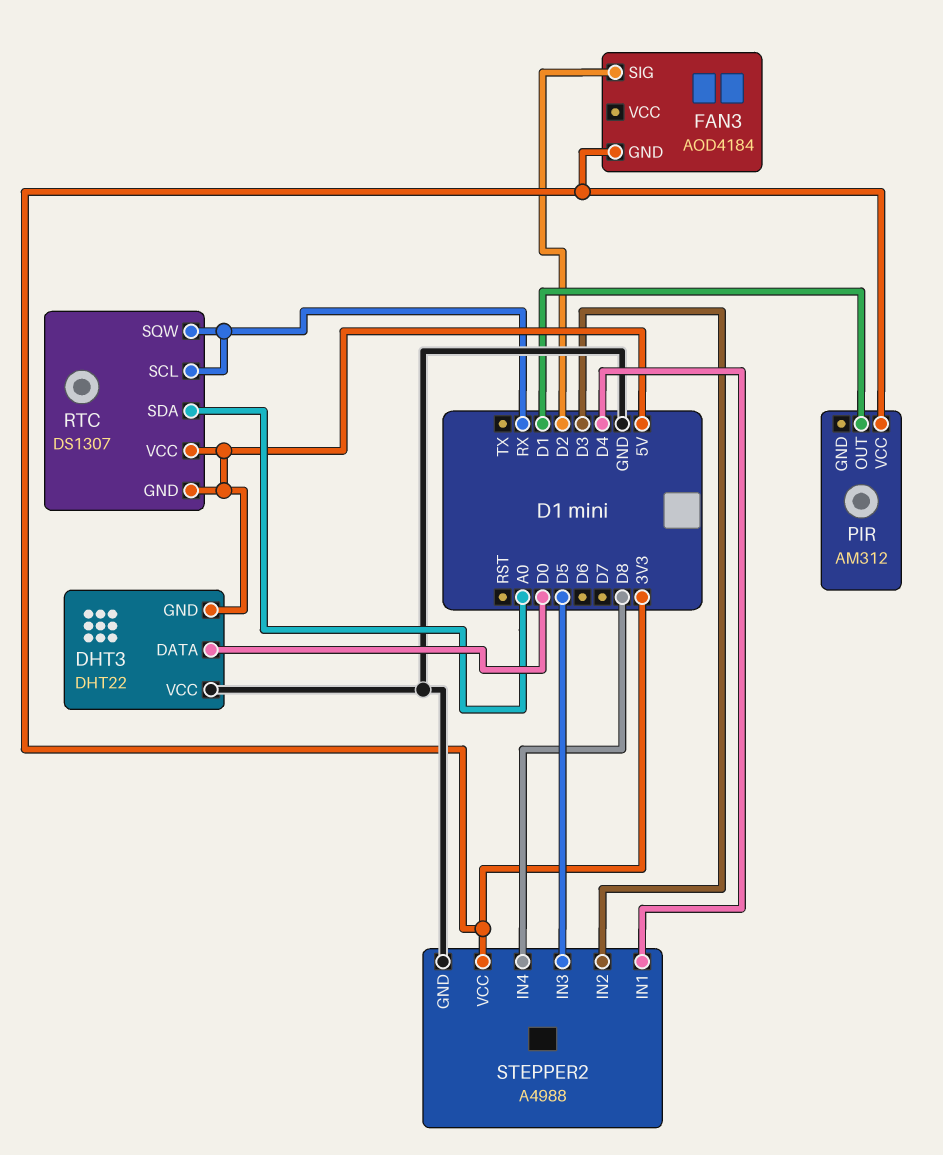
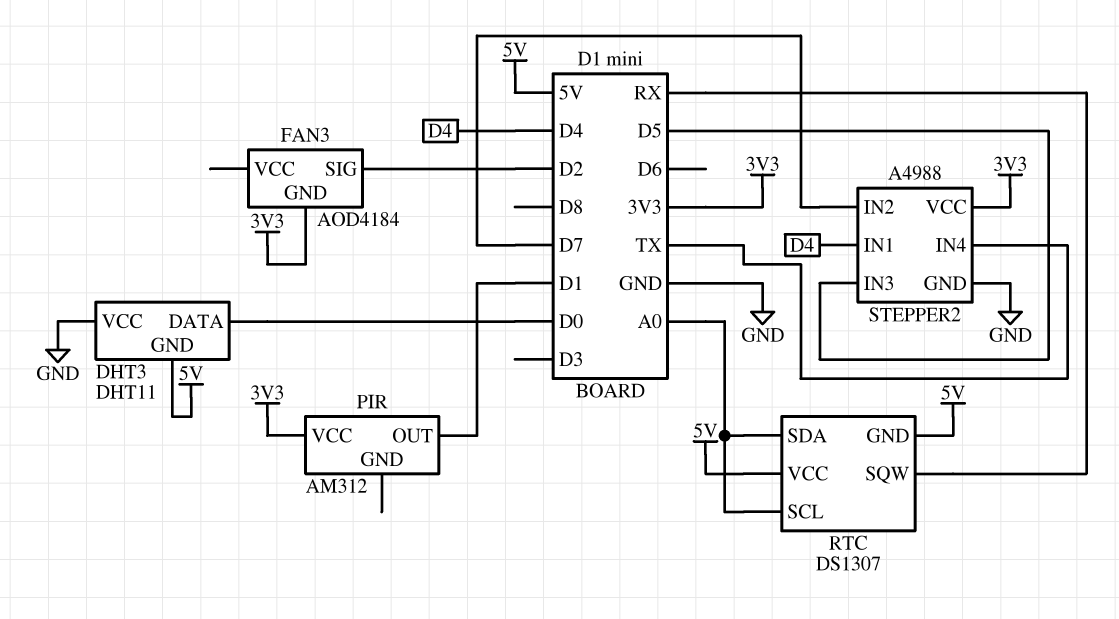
DHT3: DHT22 -> DHT11
RTC pin SCL: RX -> A0
STEPPER2 pin IN2: D3 -> D7
STEPPER2 pin IN4: D8 -> TX

